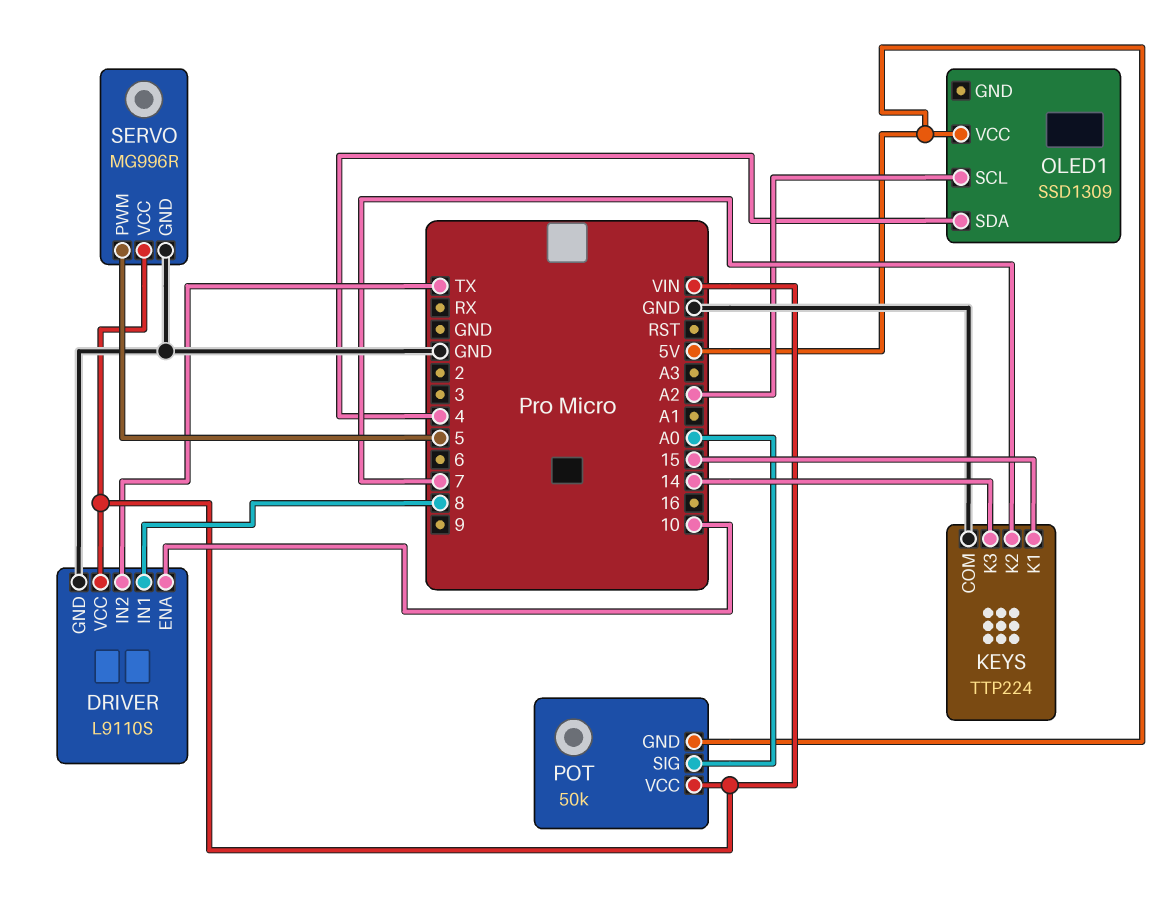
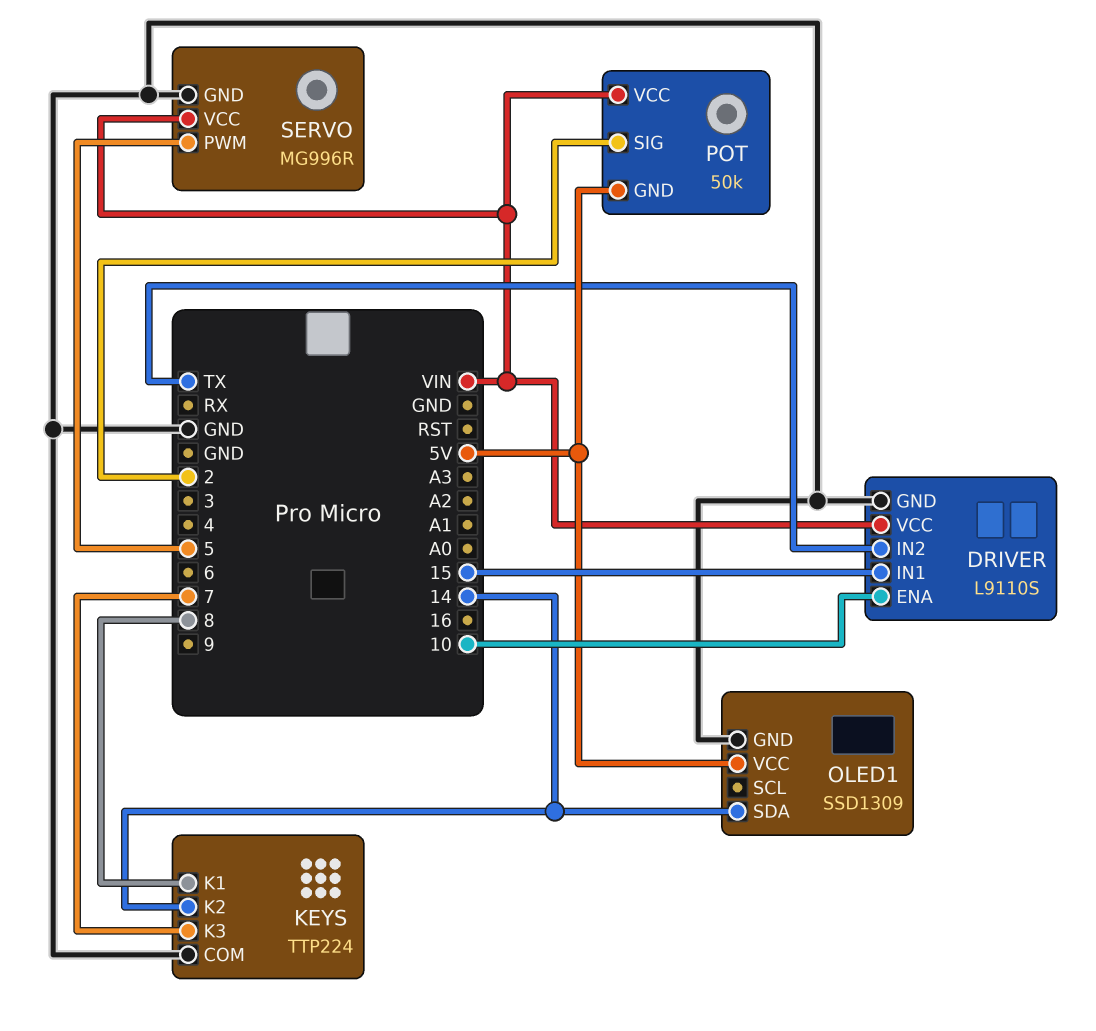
DRIVER pin IN1: 8 -> 15
KEYS pin K1: 15 -> 8
KEYS pin K2: 7 -> 14
KEYS pin K3: 14 -> 7
OLED1 pin GND: none -> GND
OLED1 pin SCL: A2 -> none
OLED1 pin SDA: 4 -> 14
POT pin SIG: A0 -> 2

